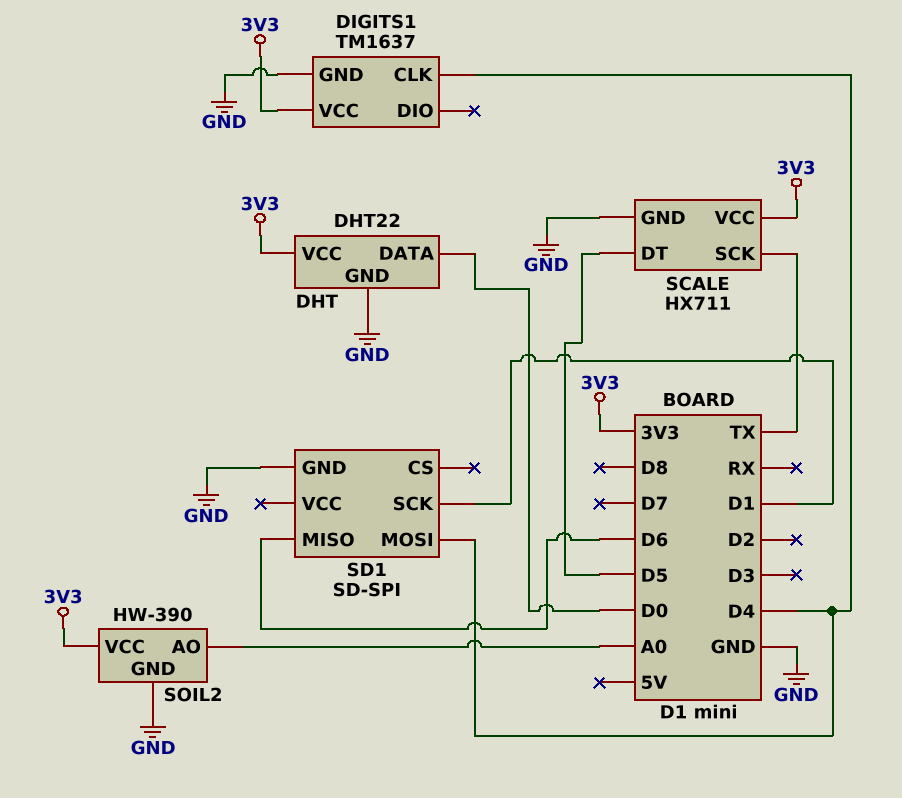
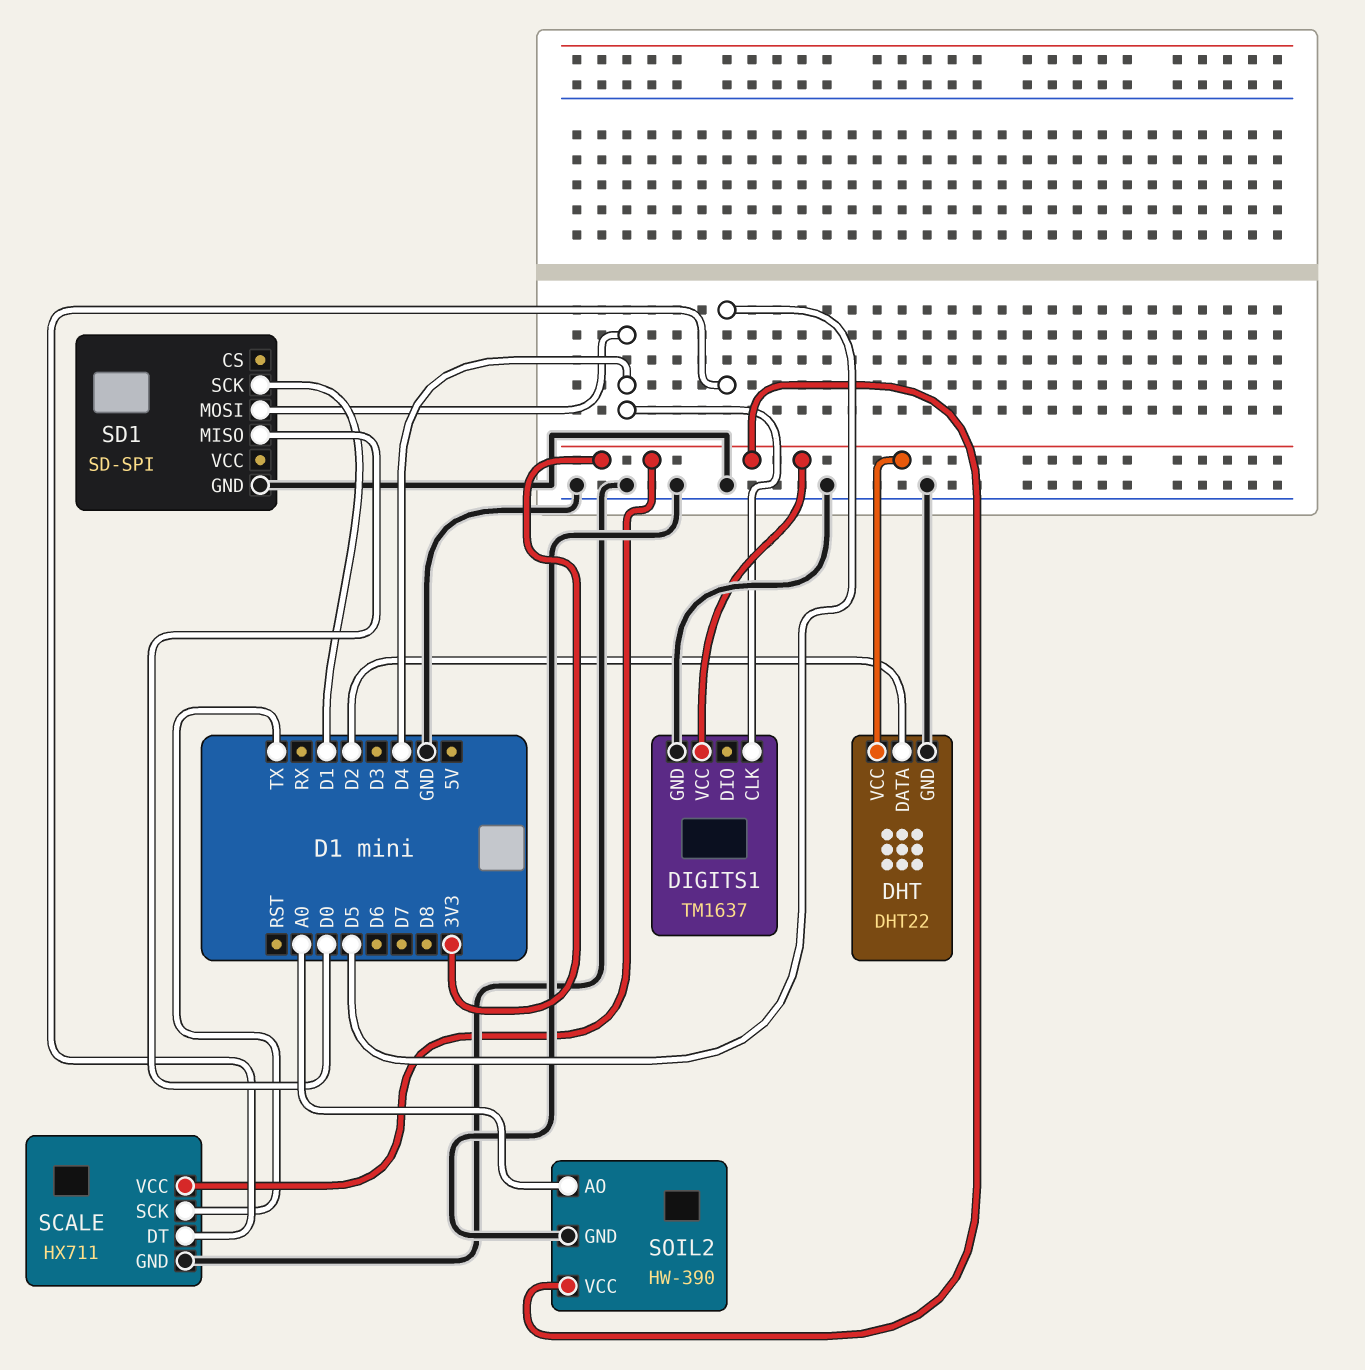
DHT pin DATA: D0 -> D2
SD1 pin MISO: D6 -> D0

